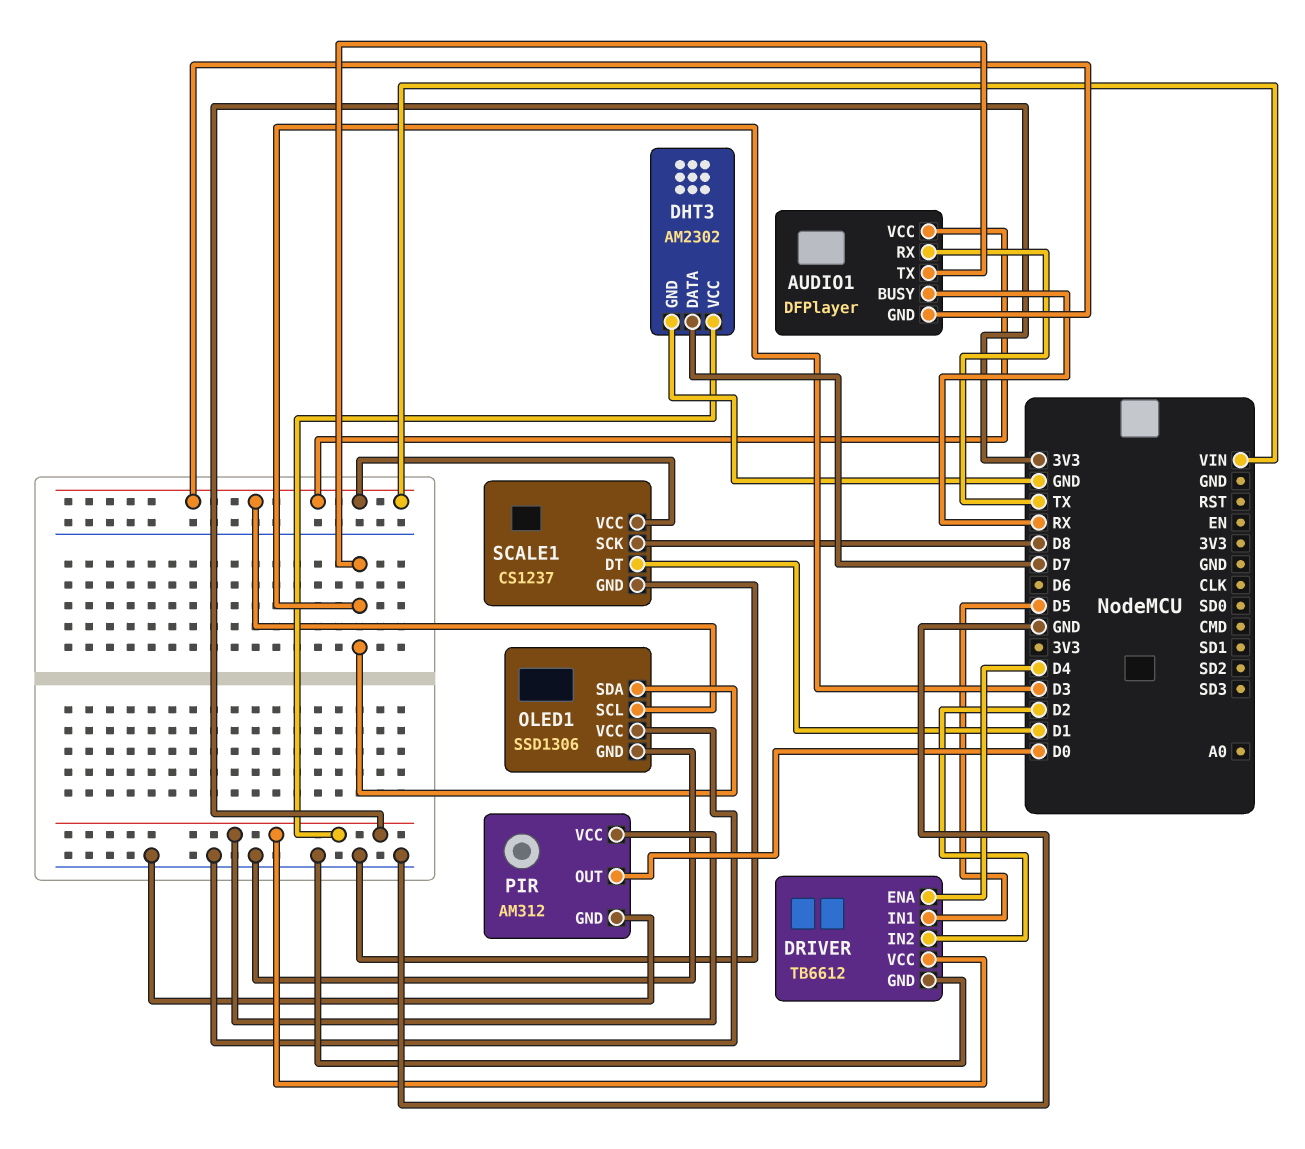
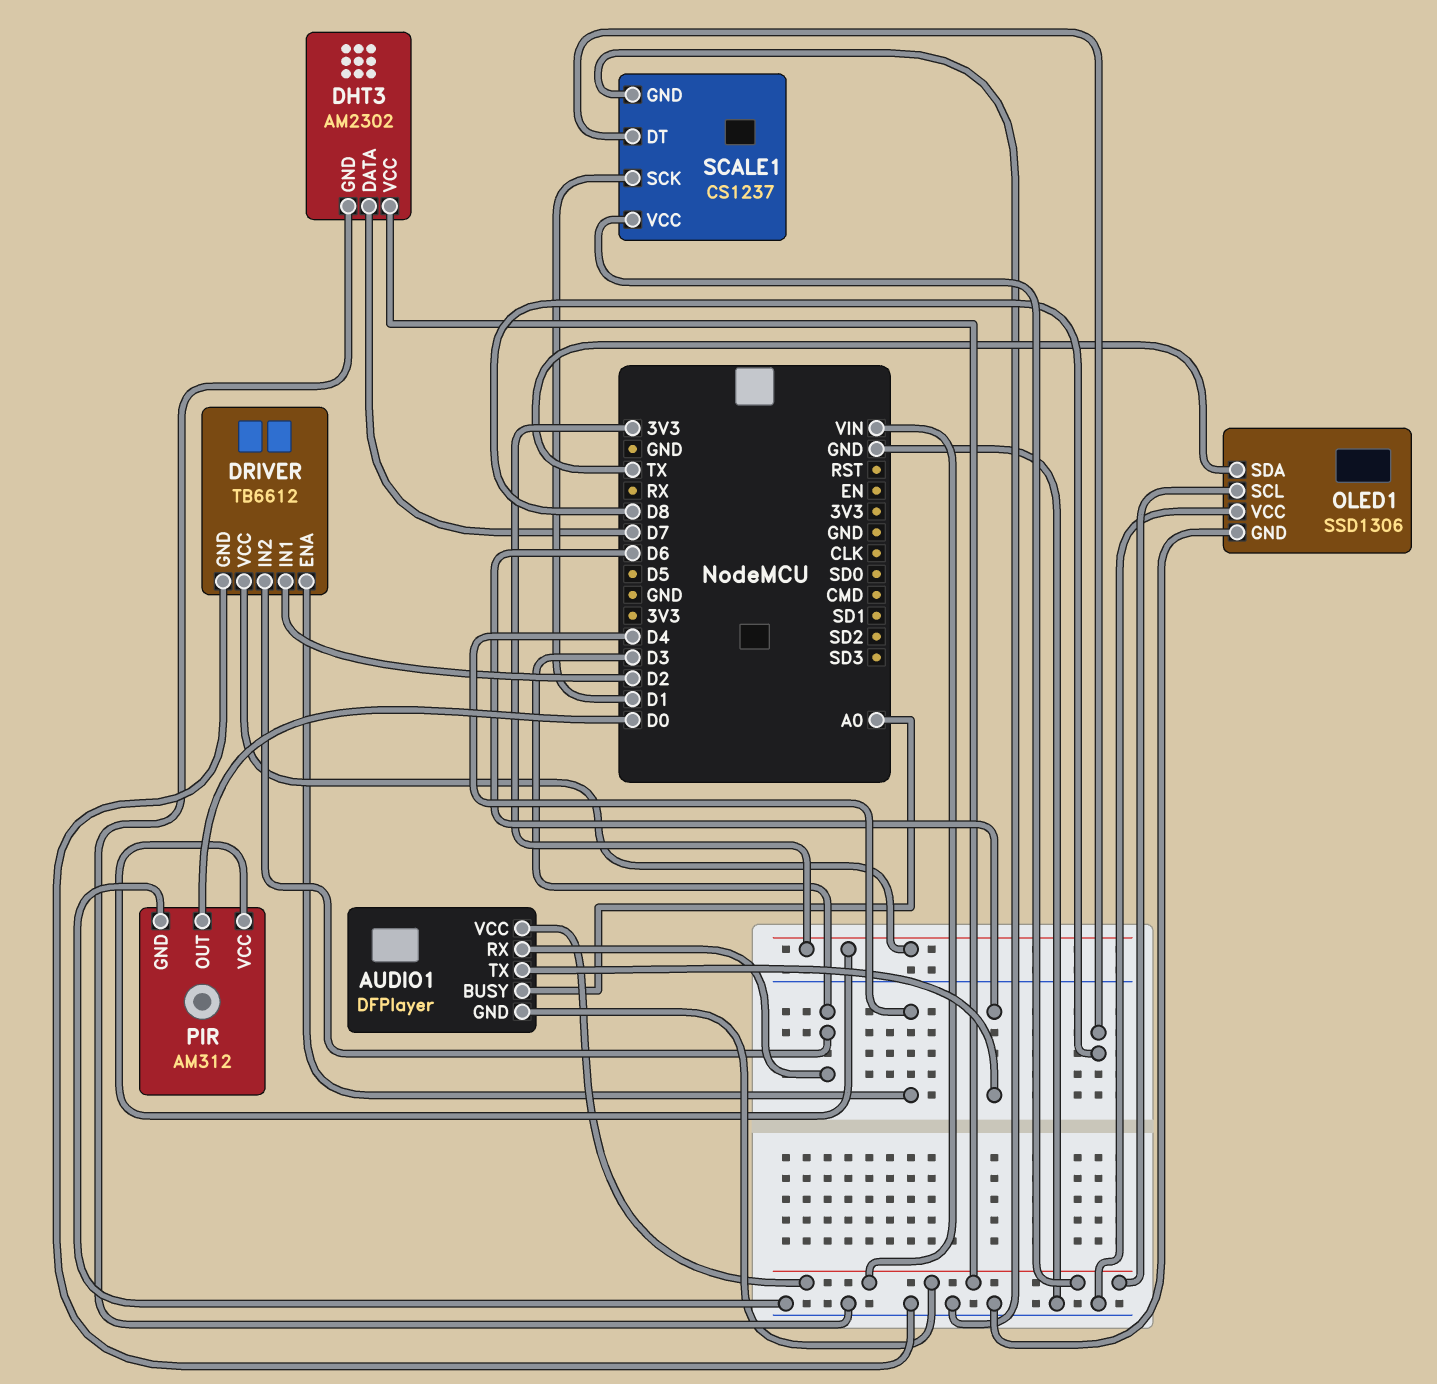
AUDIO1 pin BUSY: RX -> A0
AUDIO1 pin RX: TX -> D3
AUDIO1 pin TX: D3 -> D6
DHT3 pin VCC: 3V3 -> VIN
DRIVER pin IN1: D5 -> D2
DRIVER pin IN2: D2 -> D3
OLED1 pin SDA: D3 -> TX
SCALE1 pin DT: D1 -> D8
SCALE1 pin SCK: D8 -> D1

